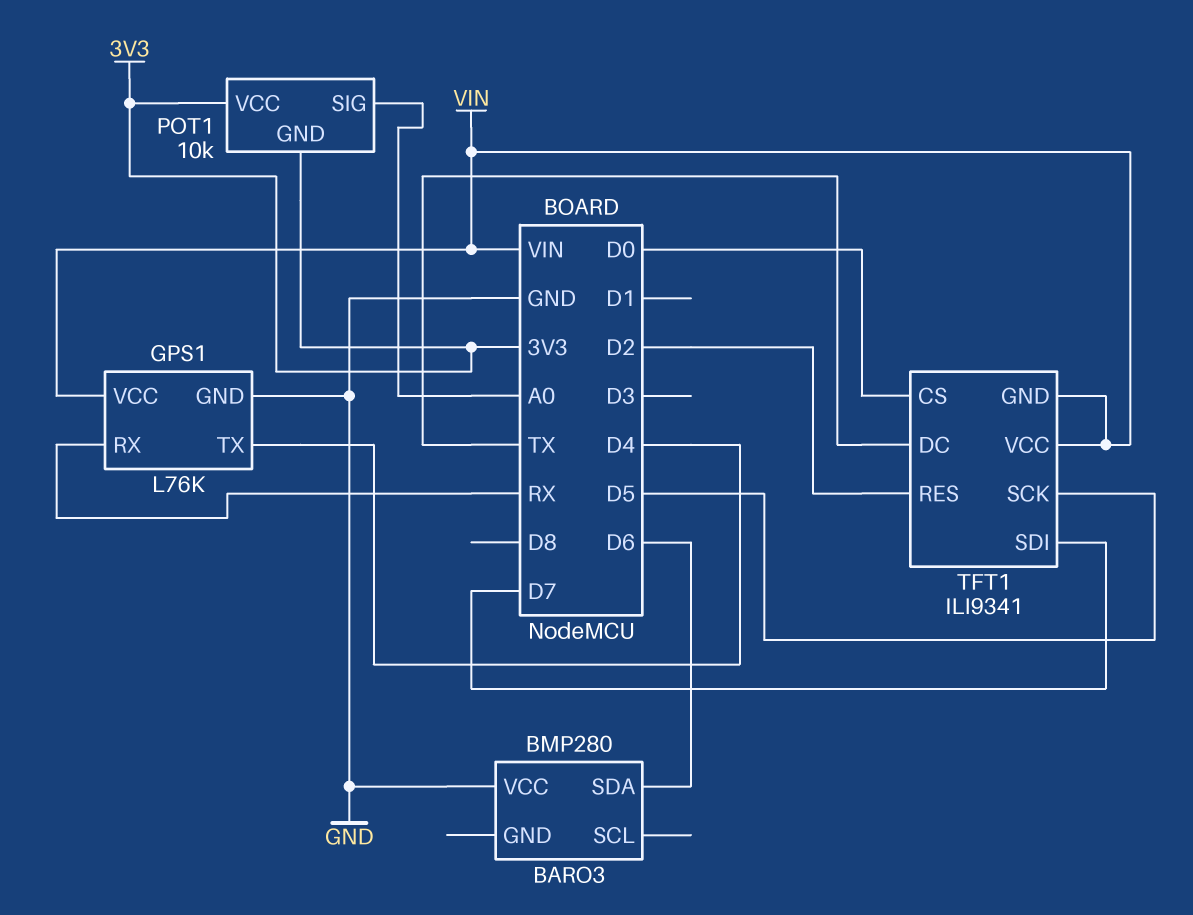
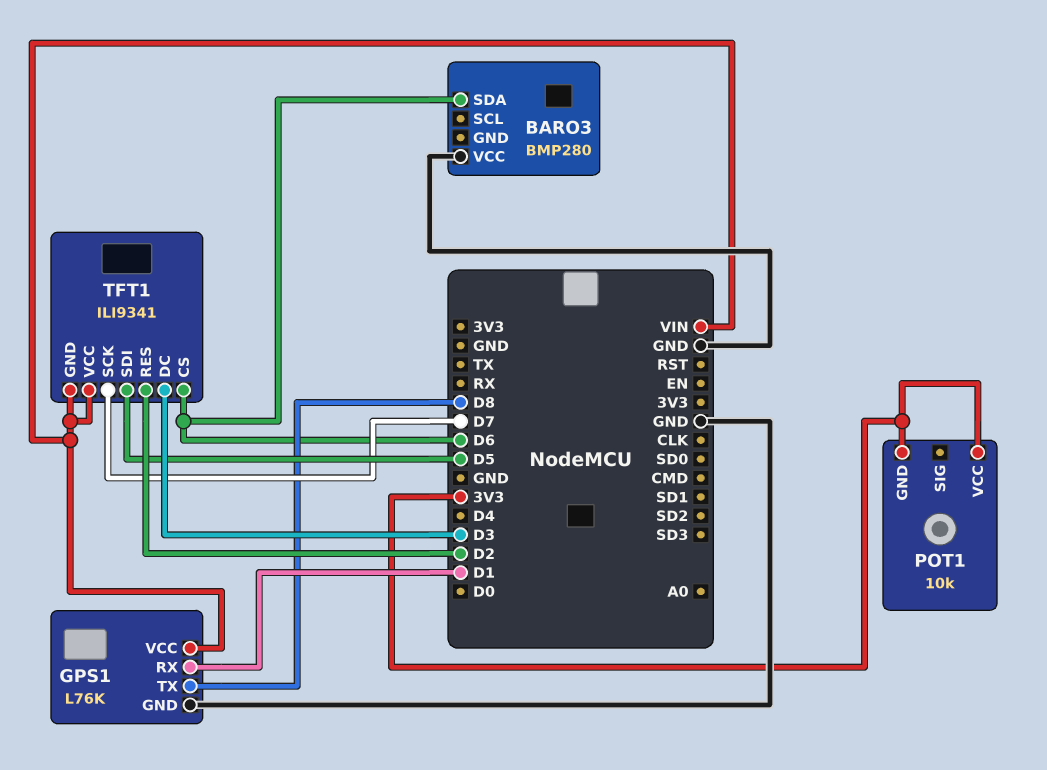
GPS1 pin RX: RX -> D1
GPS1 pin TX: D4 -> D8
POT1 pin SIG: A0 -> none
TFT1 pin CS: D0 -> D6
TFT1 pin DC: TX -> D3
TFT1 pin SCK: D5 -> D7
TFT1 pin SDI: D7 -> D5

